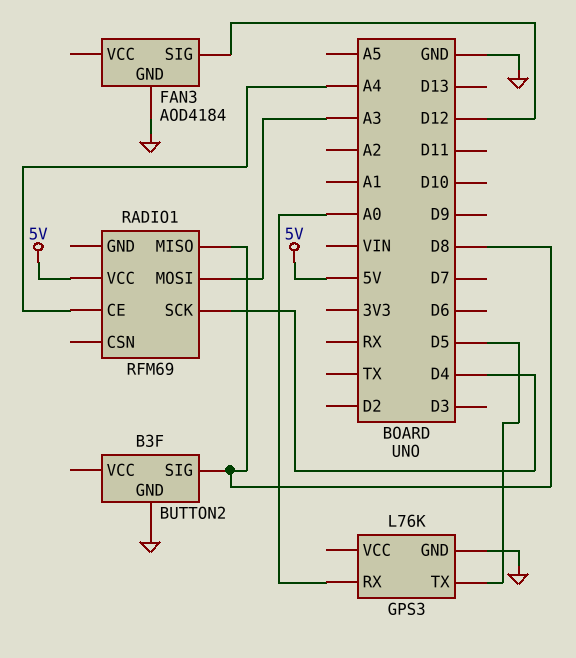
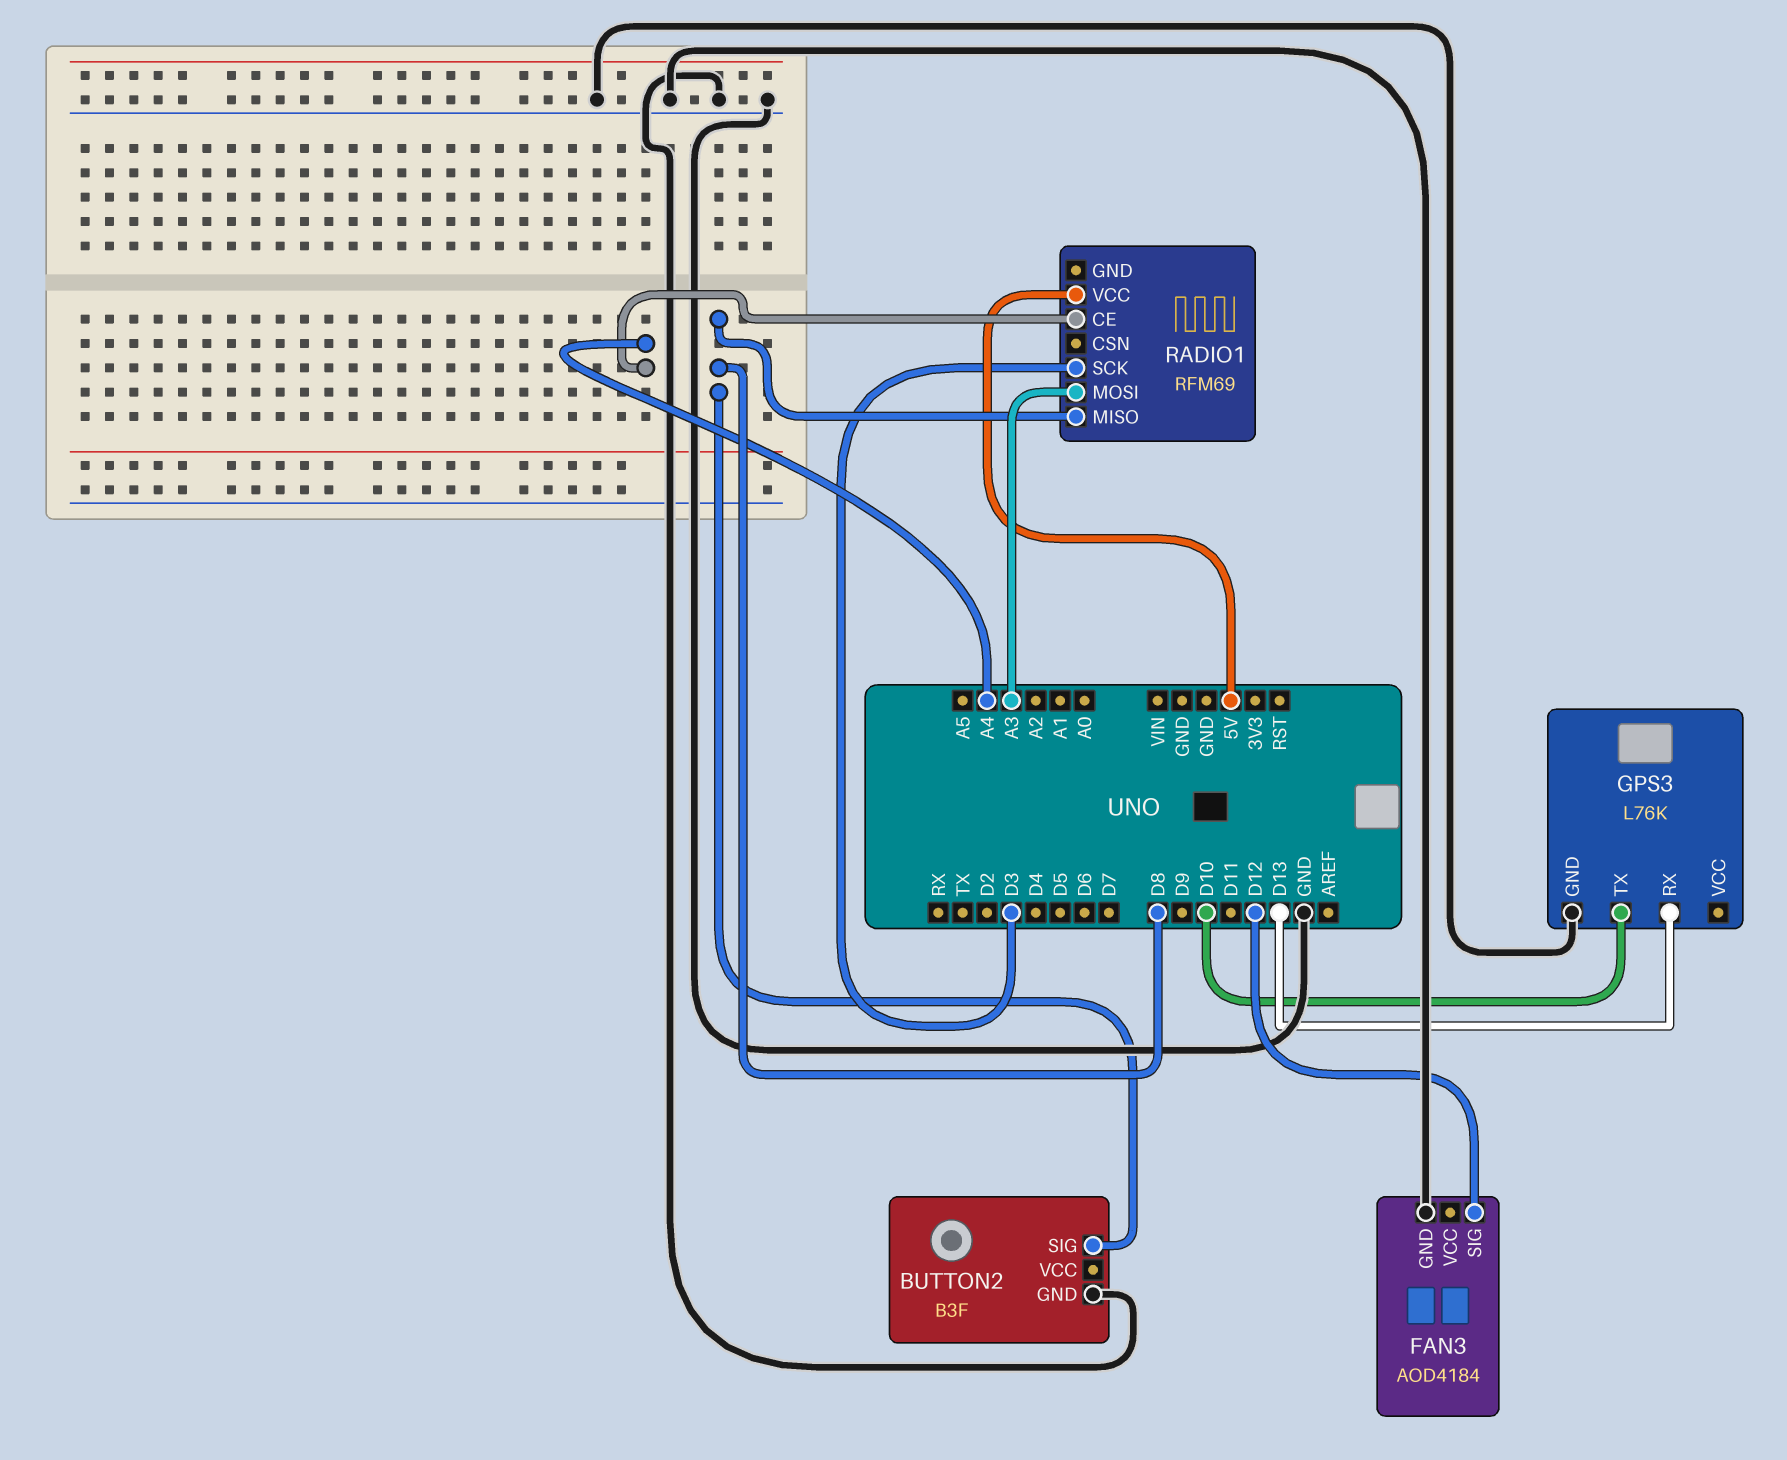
GPS3 pin RX: A0 -> D13
GPS3 pin TX: D5 -> D10
RADIO1 pin SCK: D4 -> D3

